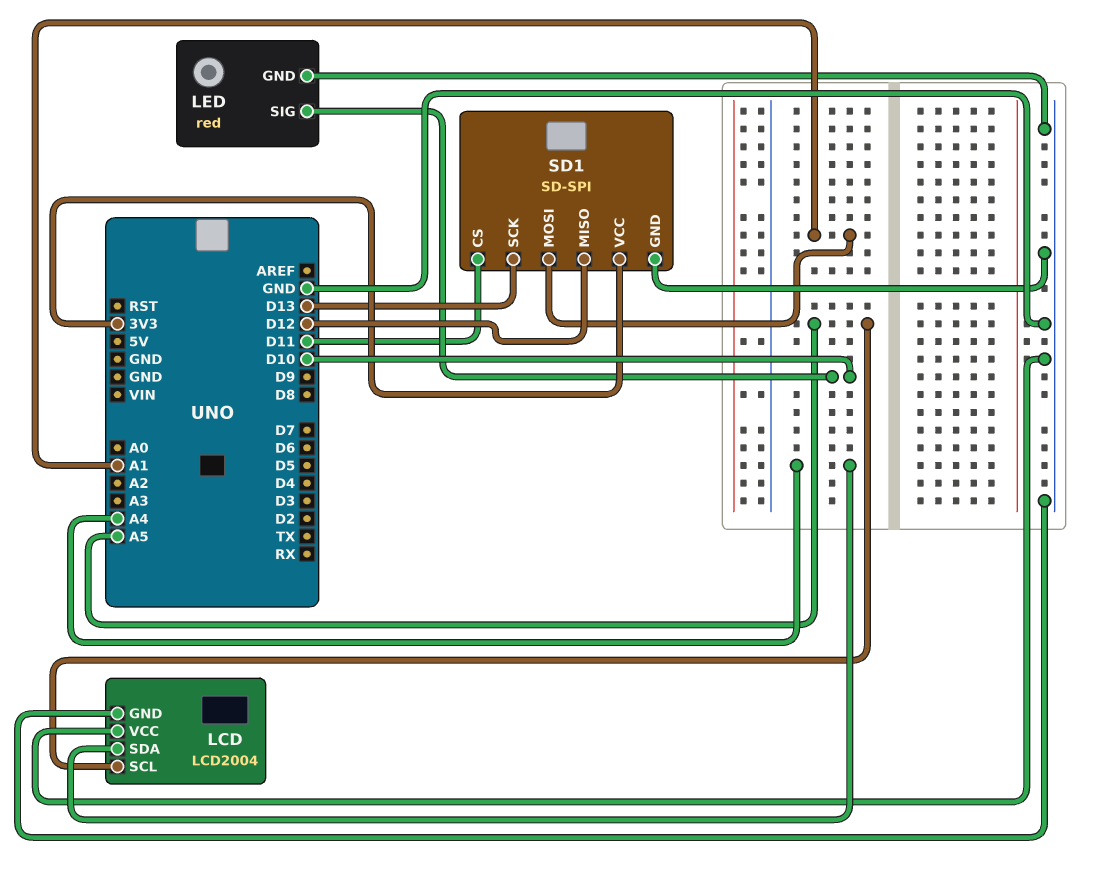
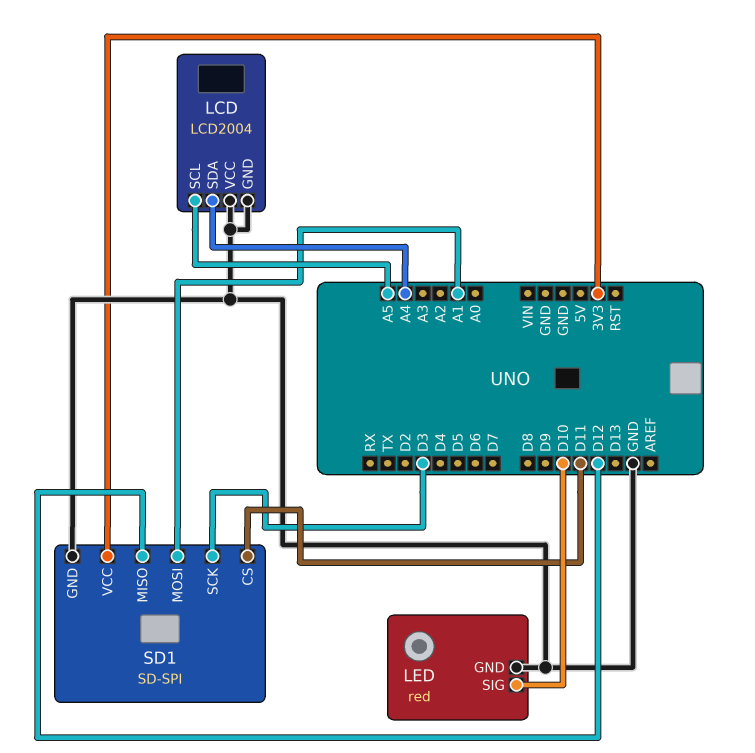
SD1 pin SCK: D13 -> D3

